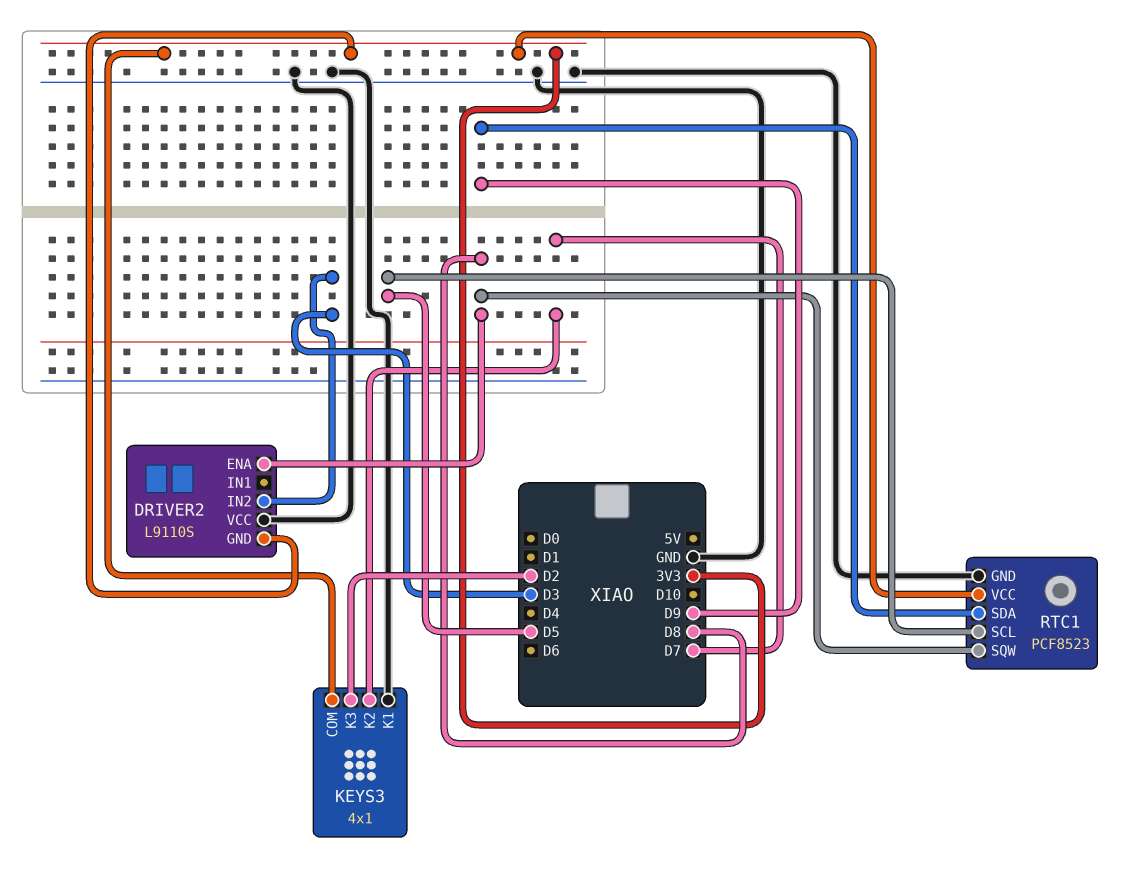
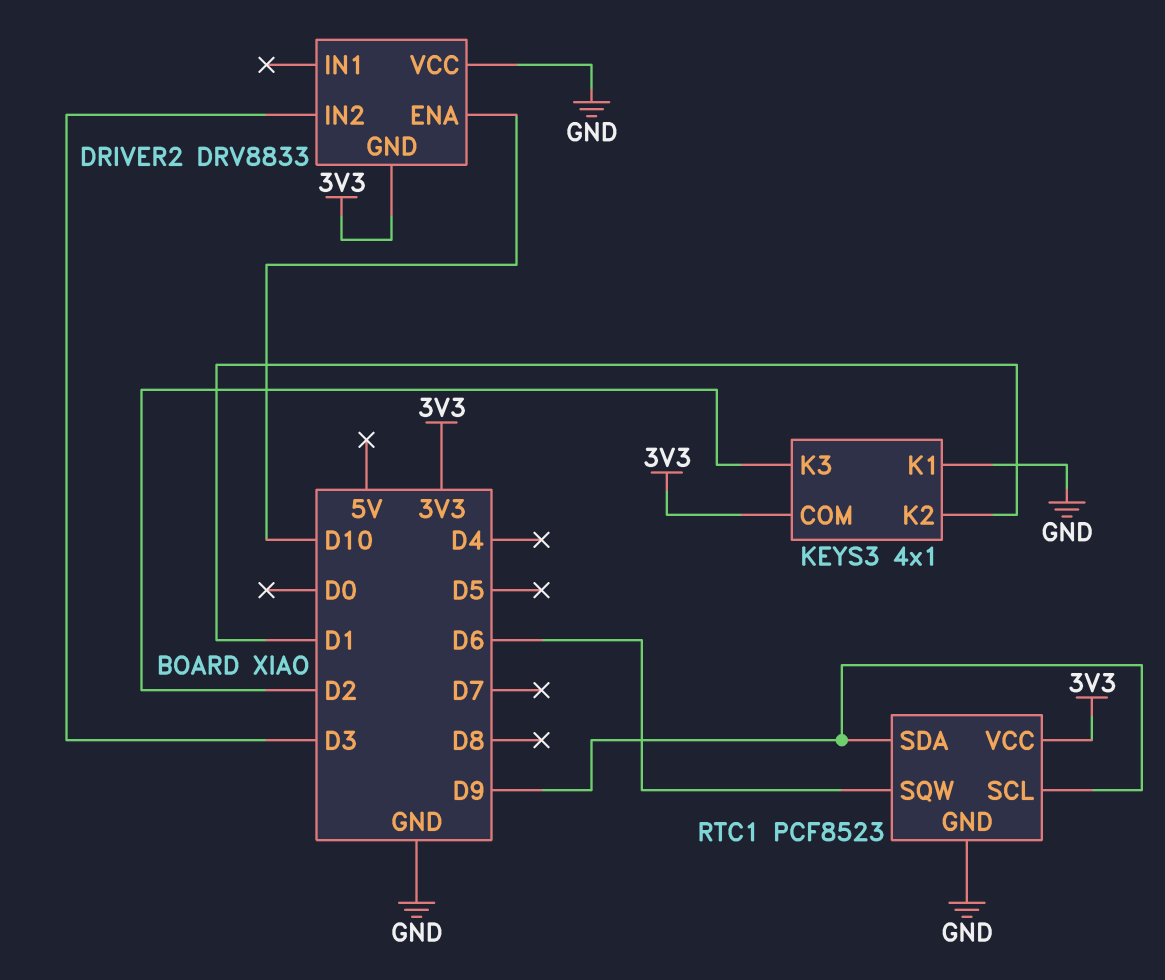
DRIVER2: L9110S -> DRV8833
DRIVER2 pin ENA: D8 -> D10
KEYS3 pin K2: D7 -> D1
RTC1 pin SCL: D5 -> D9
RTC1 pin SQW: D8 -> D6

